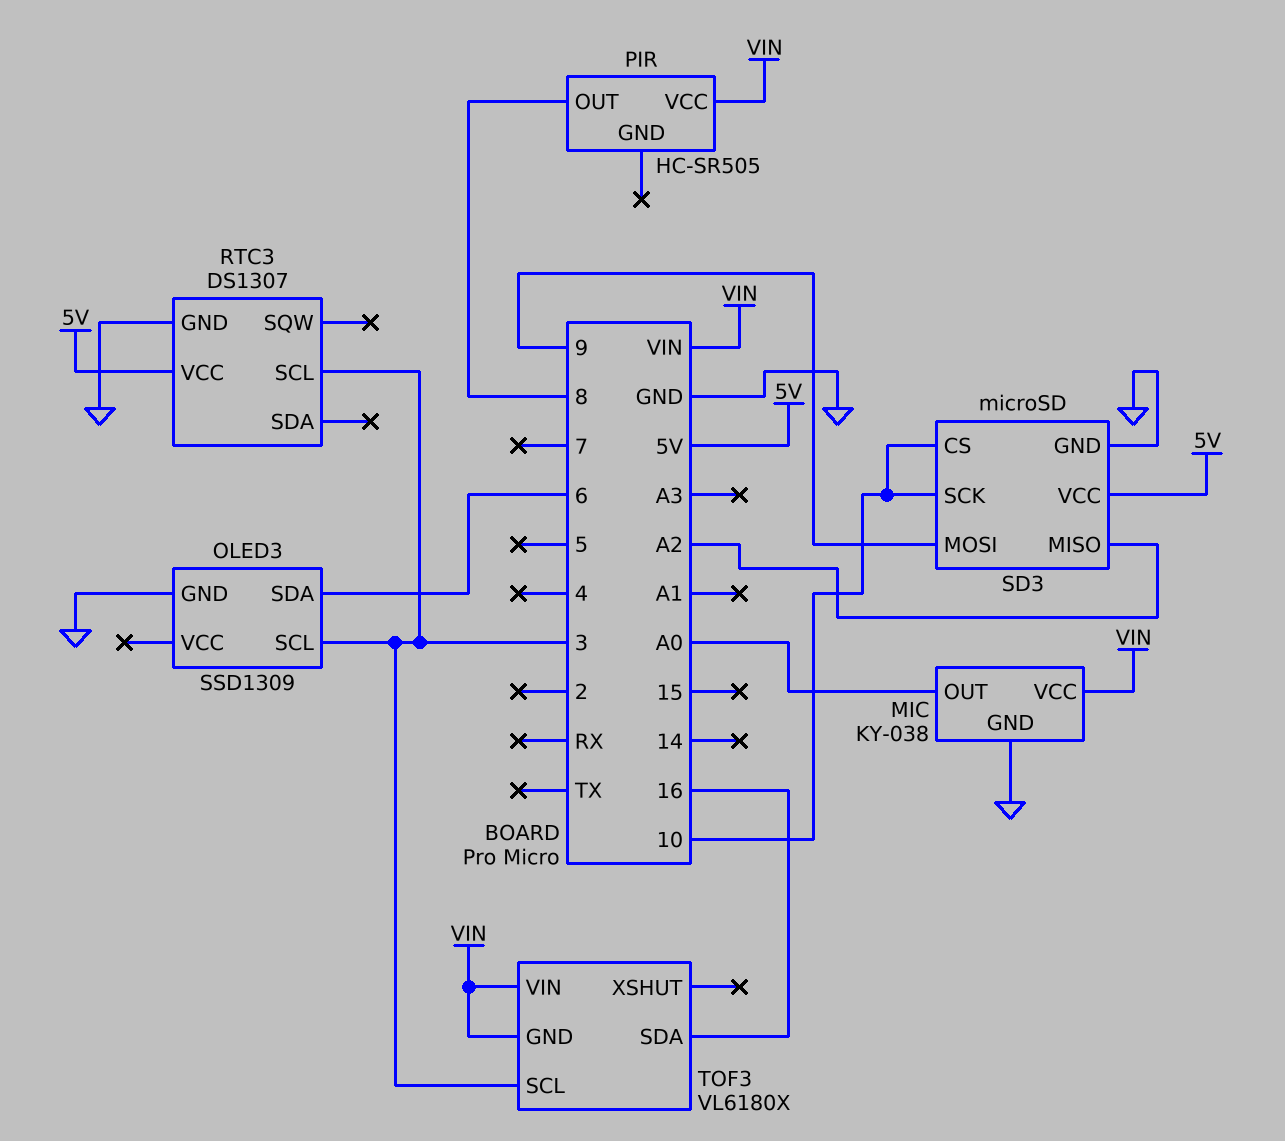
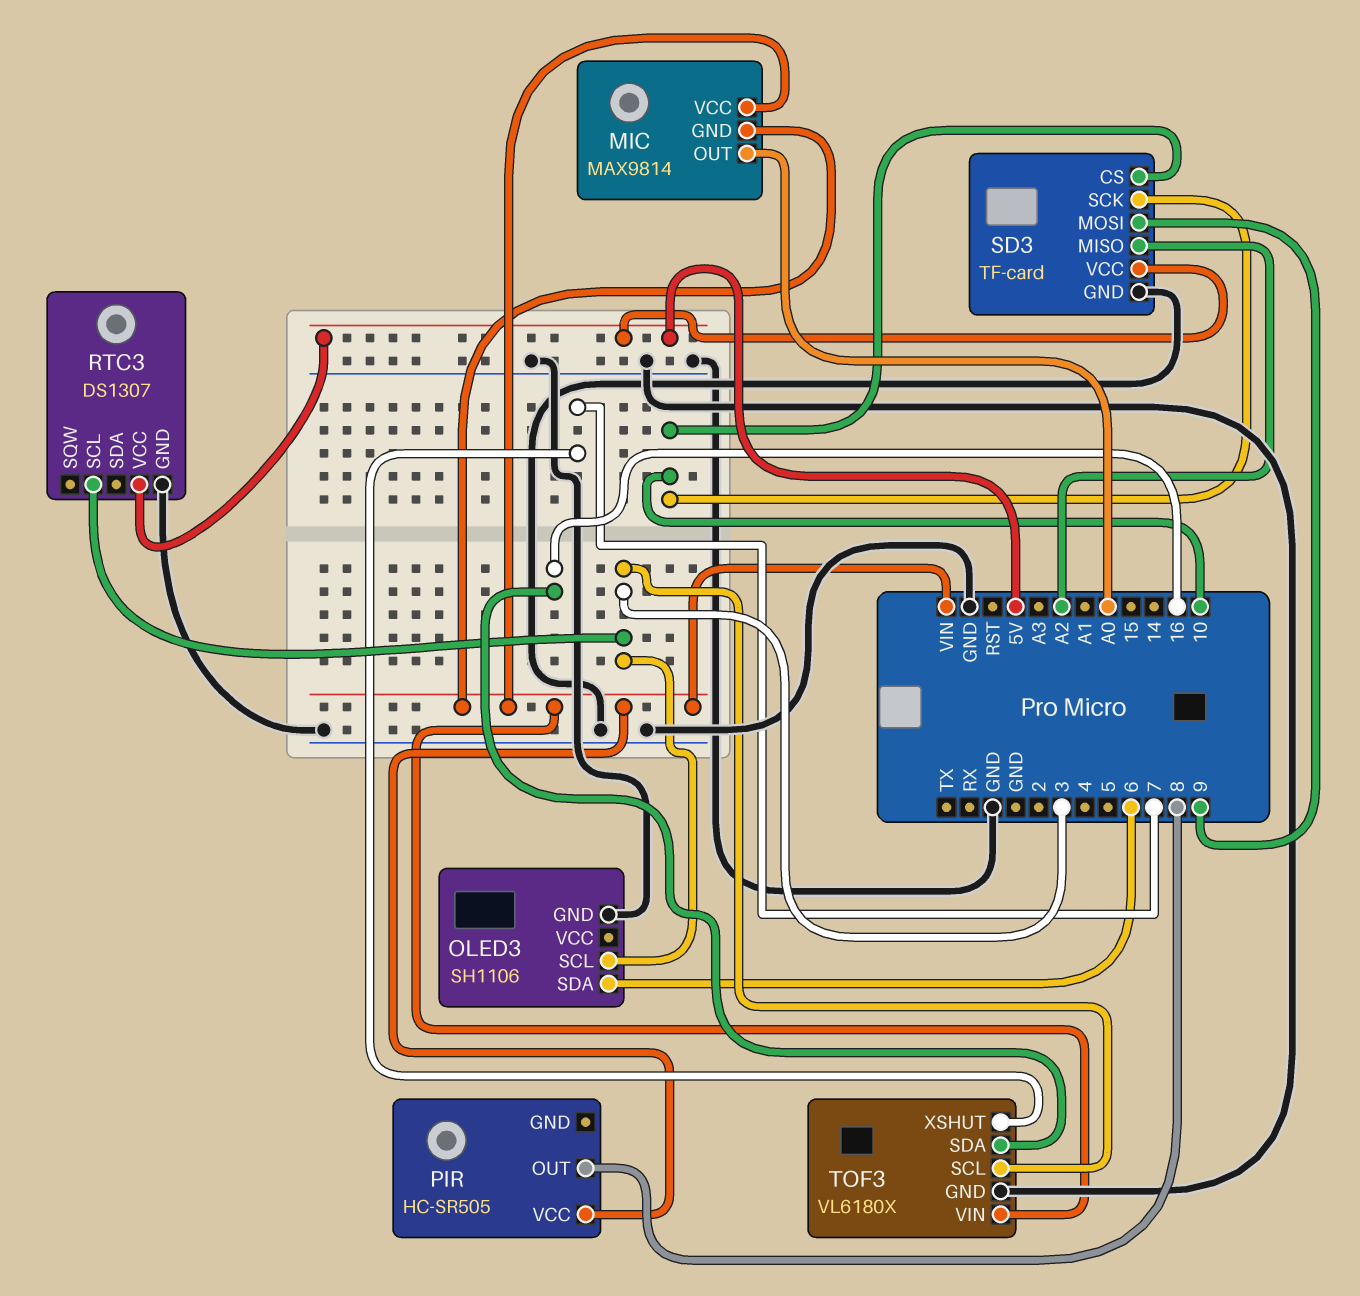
MIC: KY-038 -> MAX9814
MIC pin GND: GND -> VIN
OLED3: SSD1309 -> SH1106
SD3: microSD -> TF-card
TOF3 pin GND: VIN -> GND
TOF3 pin XSHUT: none -> 7

